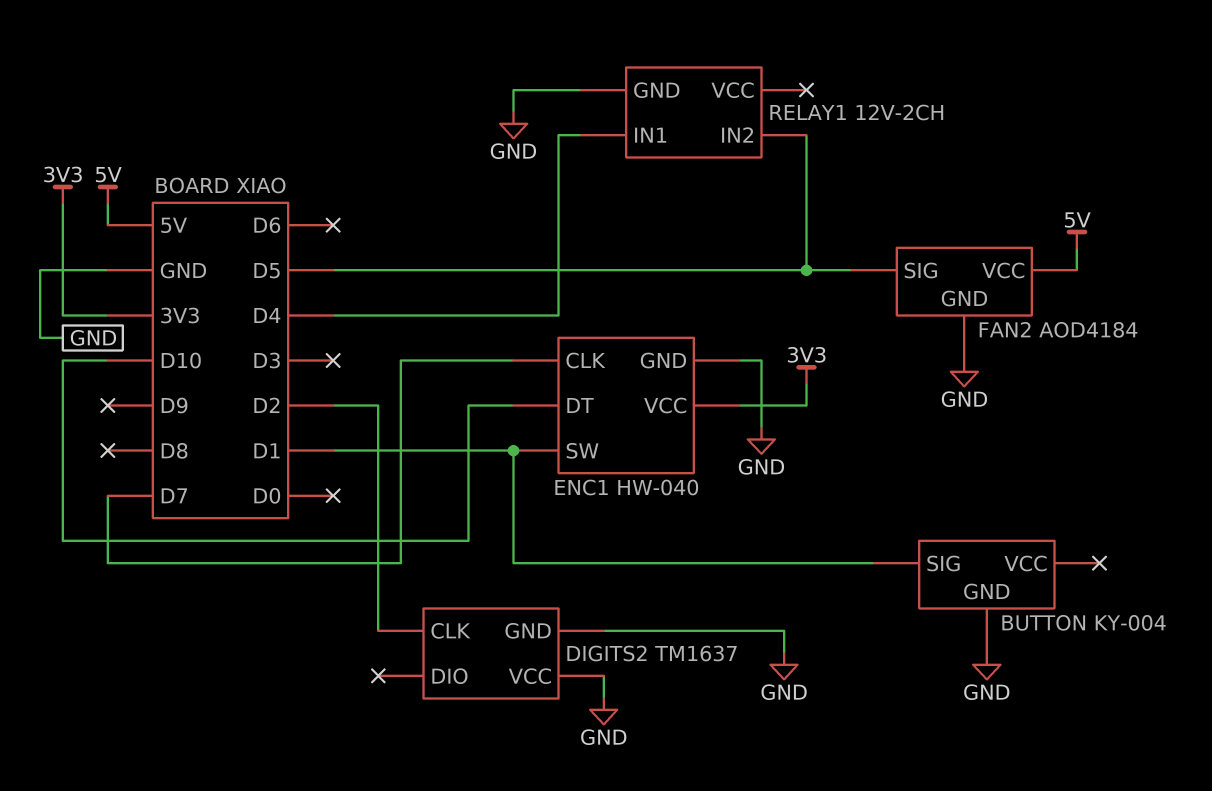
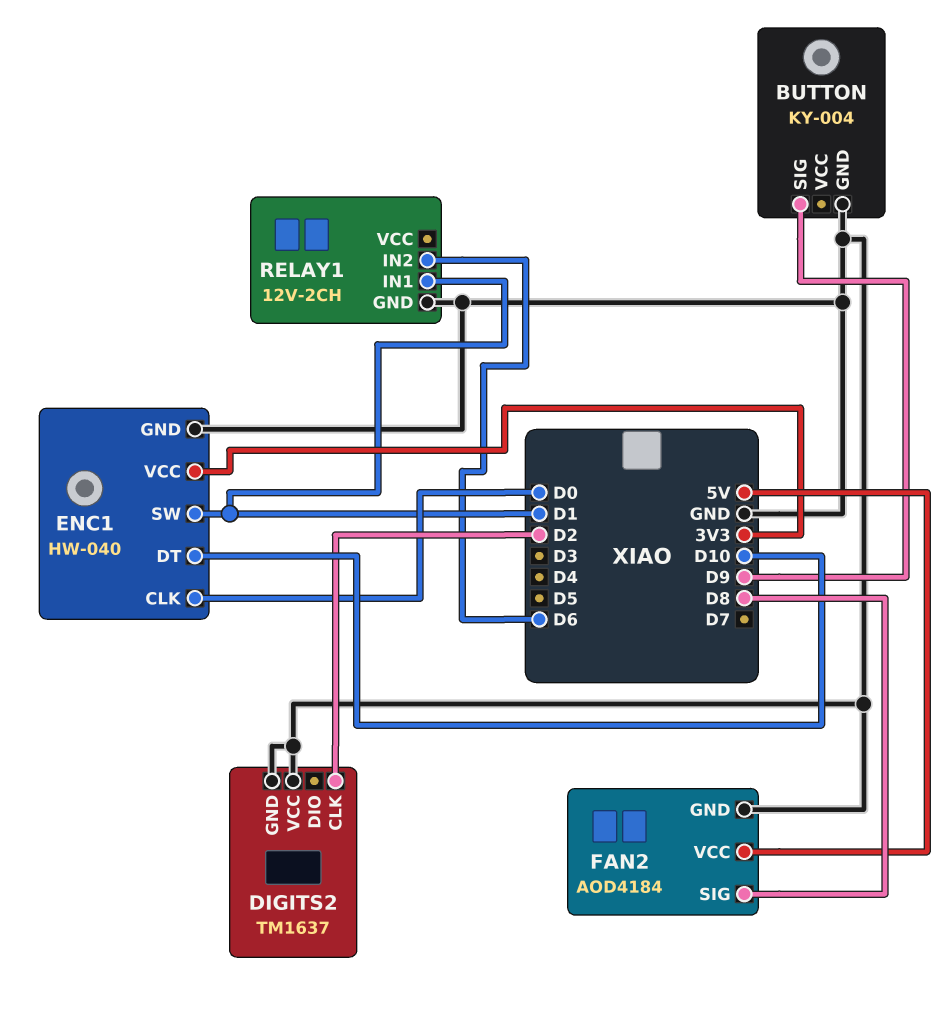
BUTTON pin SIG: D1 -> D9
ENC1 pin CLK: D7 -> D0
FAN2 pin SIG: D5 -> D8
RELAY1 pin IN1: D4 -> D1
RELAY1 pin IN2: D5 -> D6

